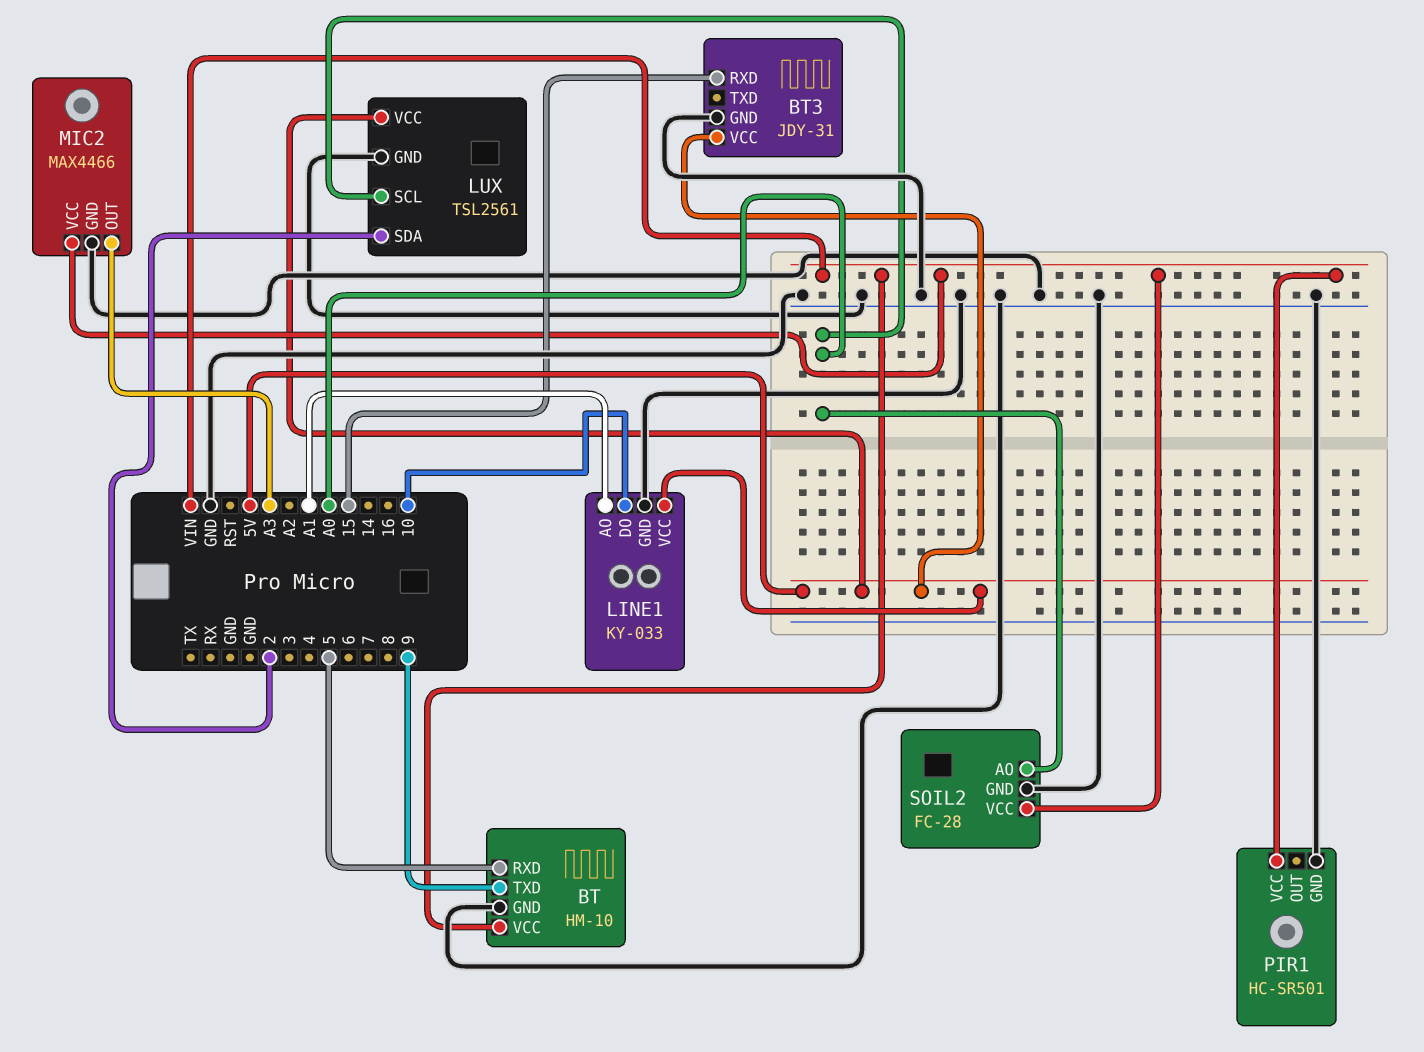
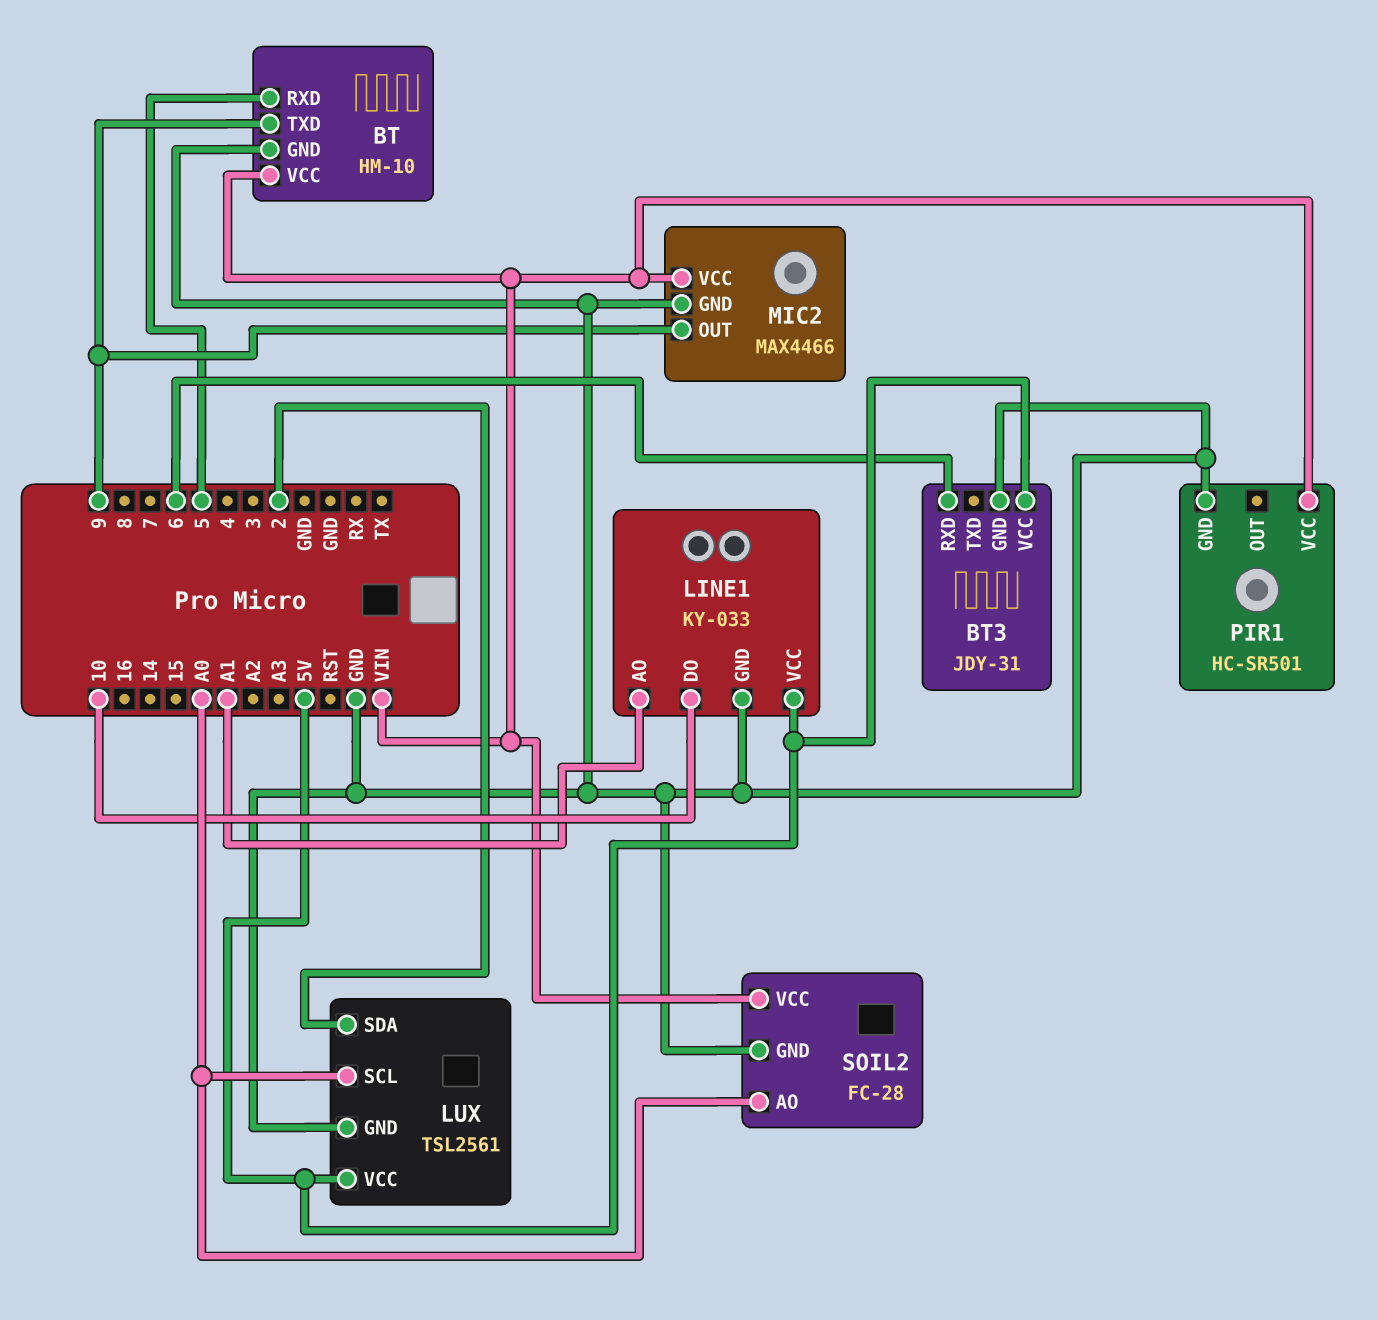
BT3 pin RXD: 15 -> 6
MIC2 pin OUT: A3 -> 9

